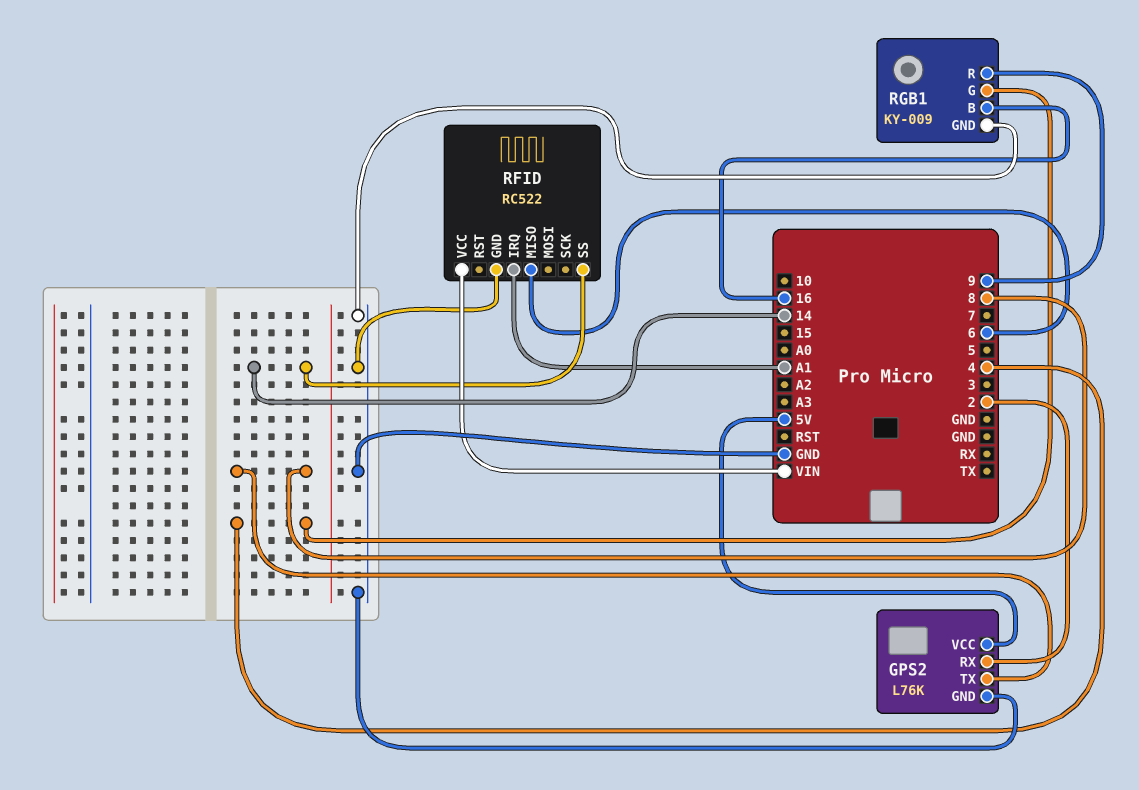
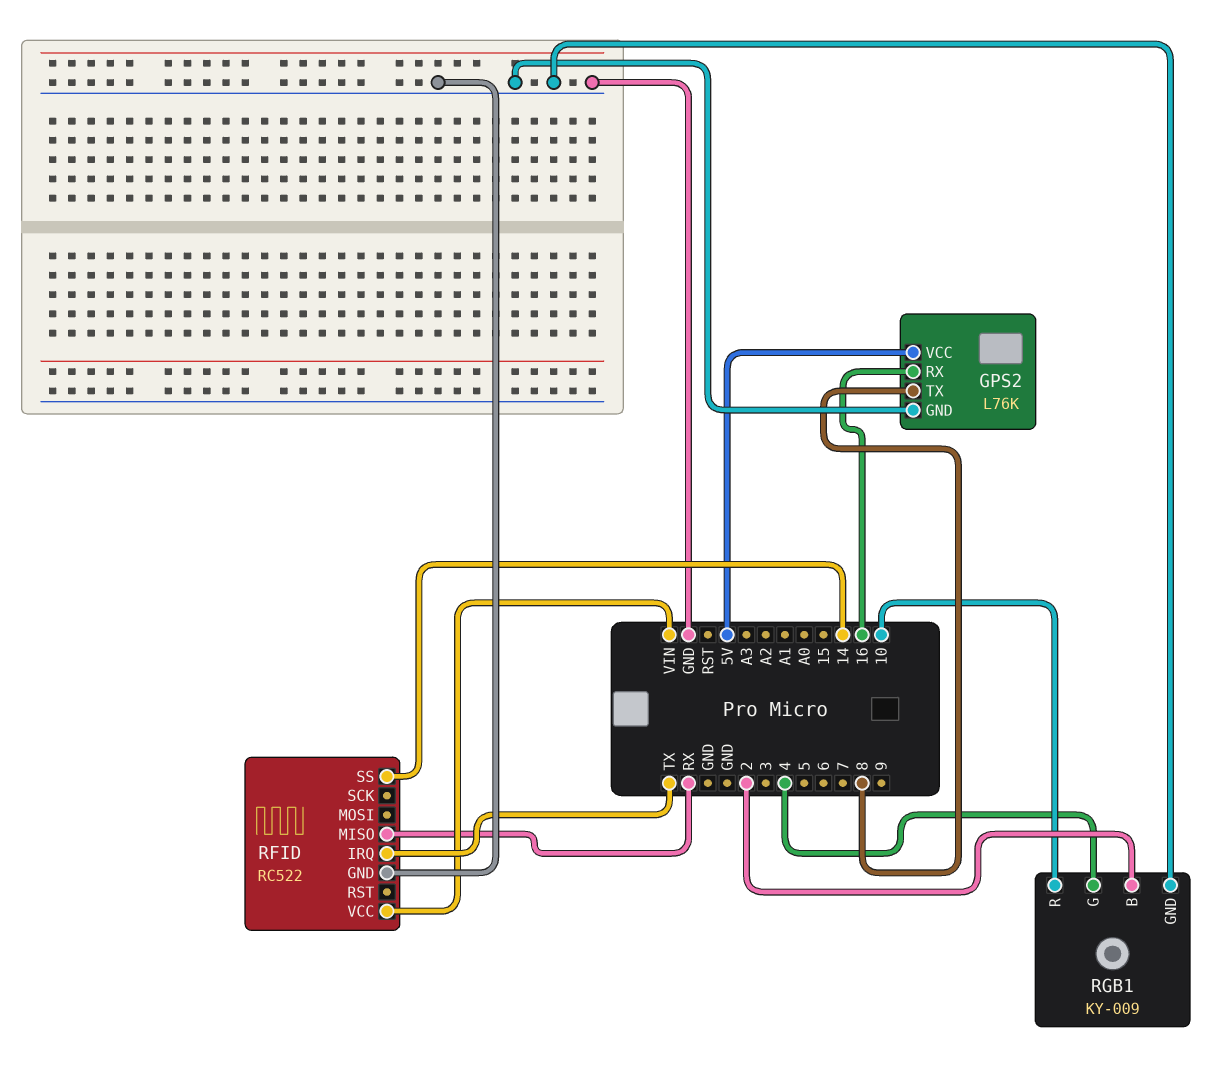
GPS2 pin RX: 2 -> 16
RFID pin IRQ: A1 -> TX
RFID pin MISO: 6 -> RX
RGB1 pin B: 16 -> 2
RGB1 pin R: 9 -> 10

